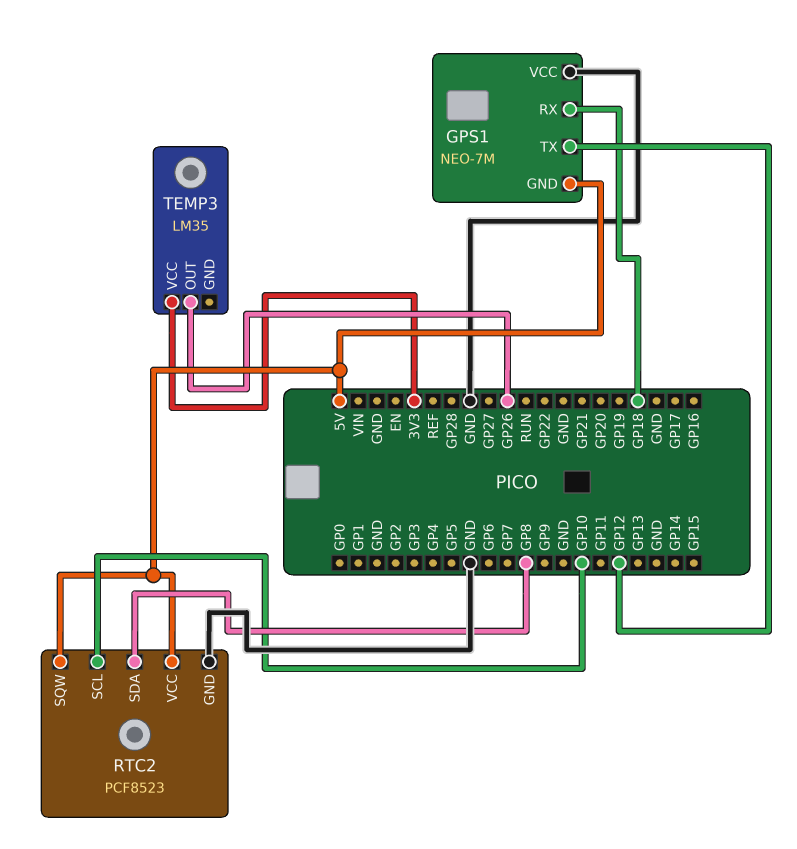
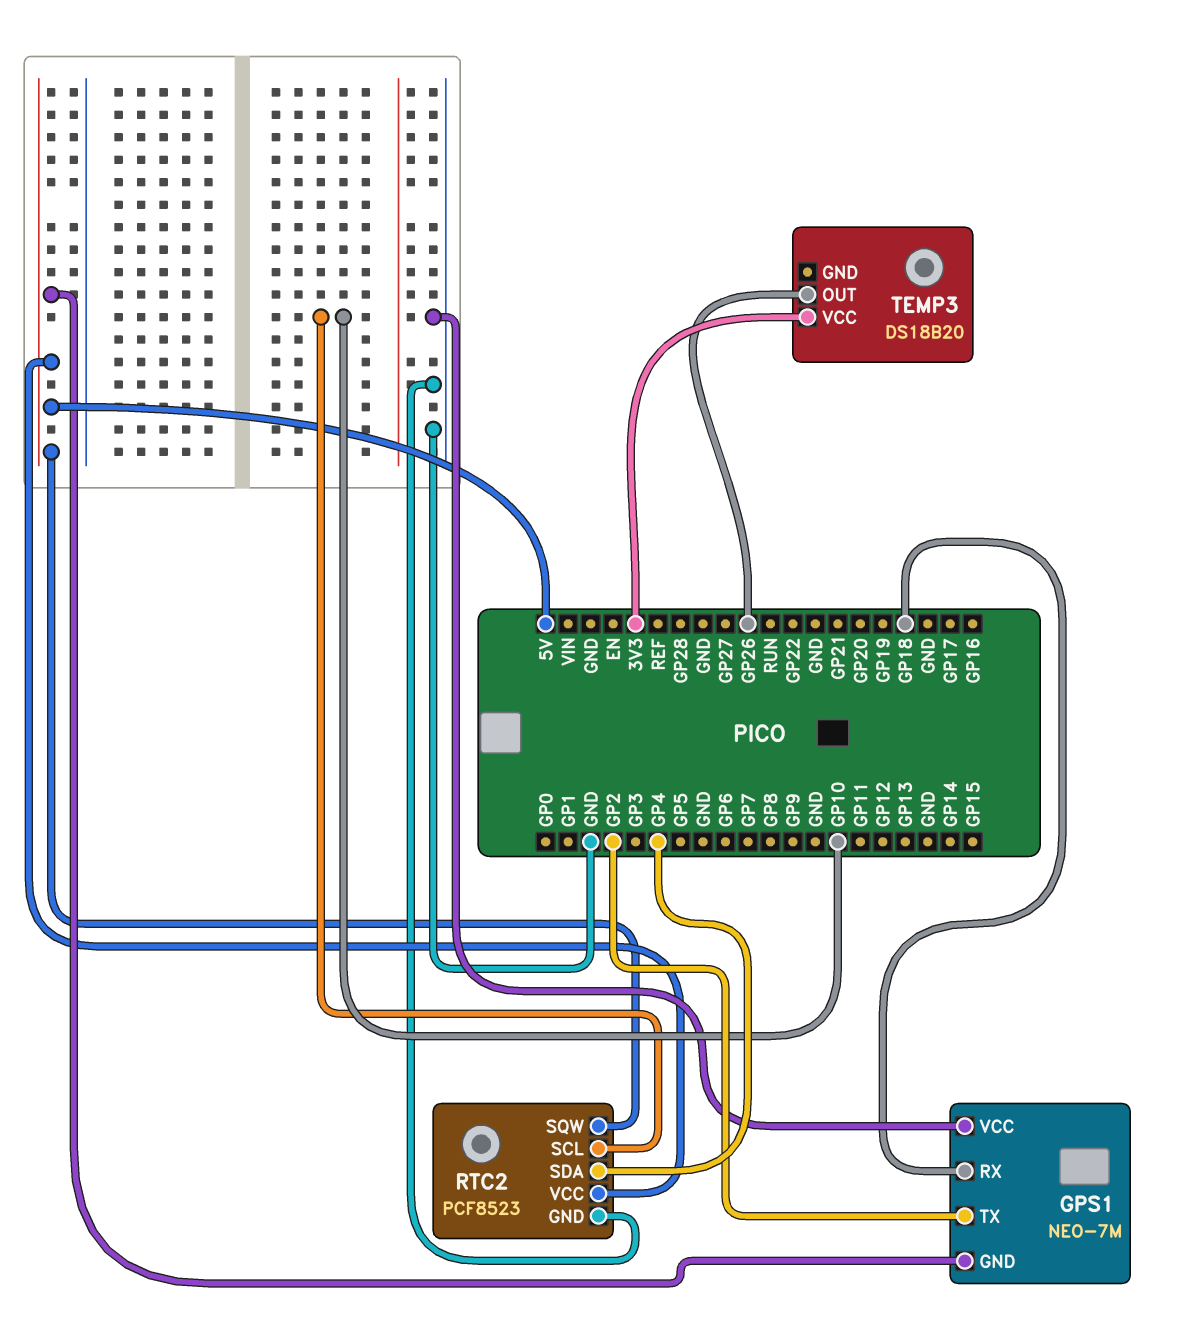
GPS1 pin TX: GP12 -> GP2
RTC2 pin SDA: GP8 -> GP4
TEMP3: LM35 -> DS18B20

